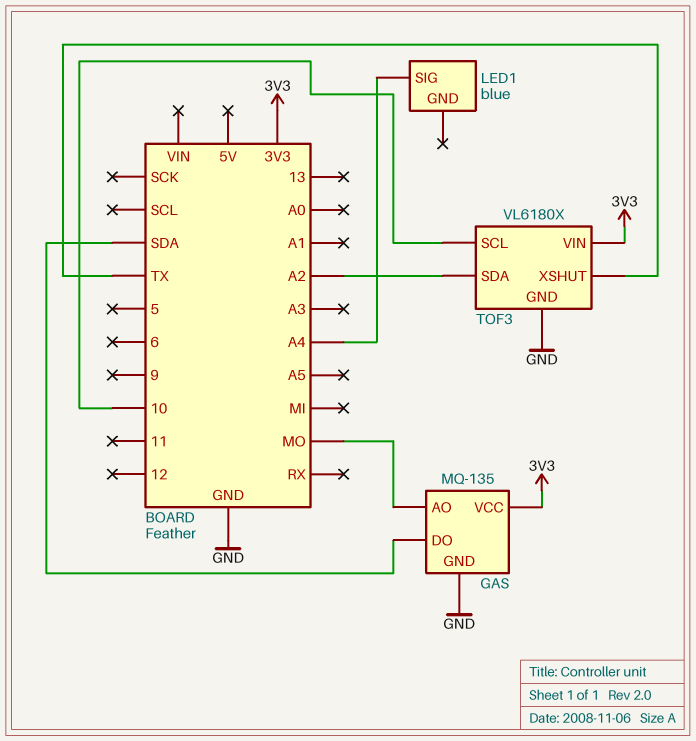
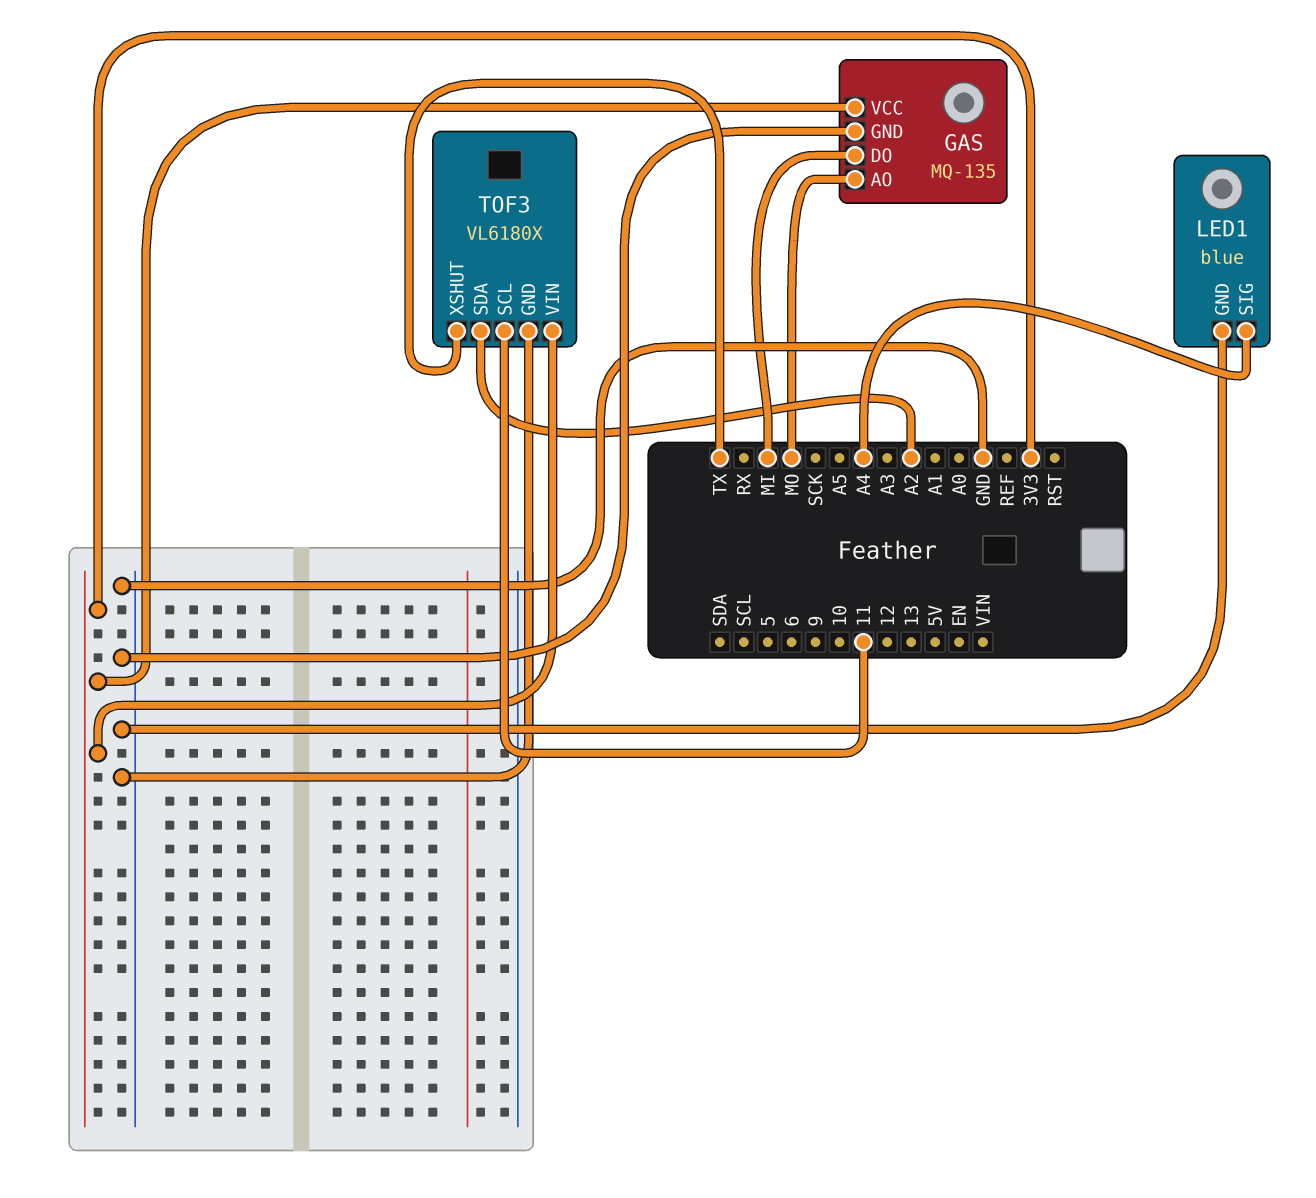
GAS pin DO: SDA -> MI
LED1 pin GND: none -> GND
TOF3 pin SCL: 10 -> 11

